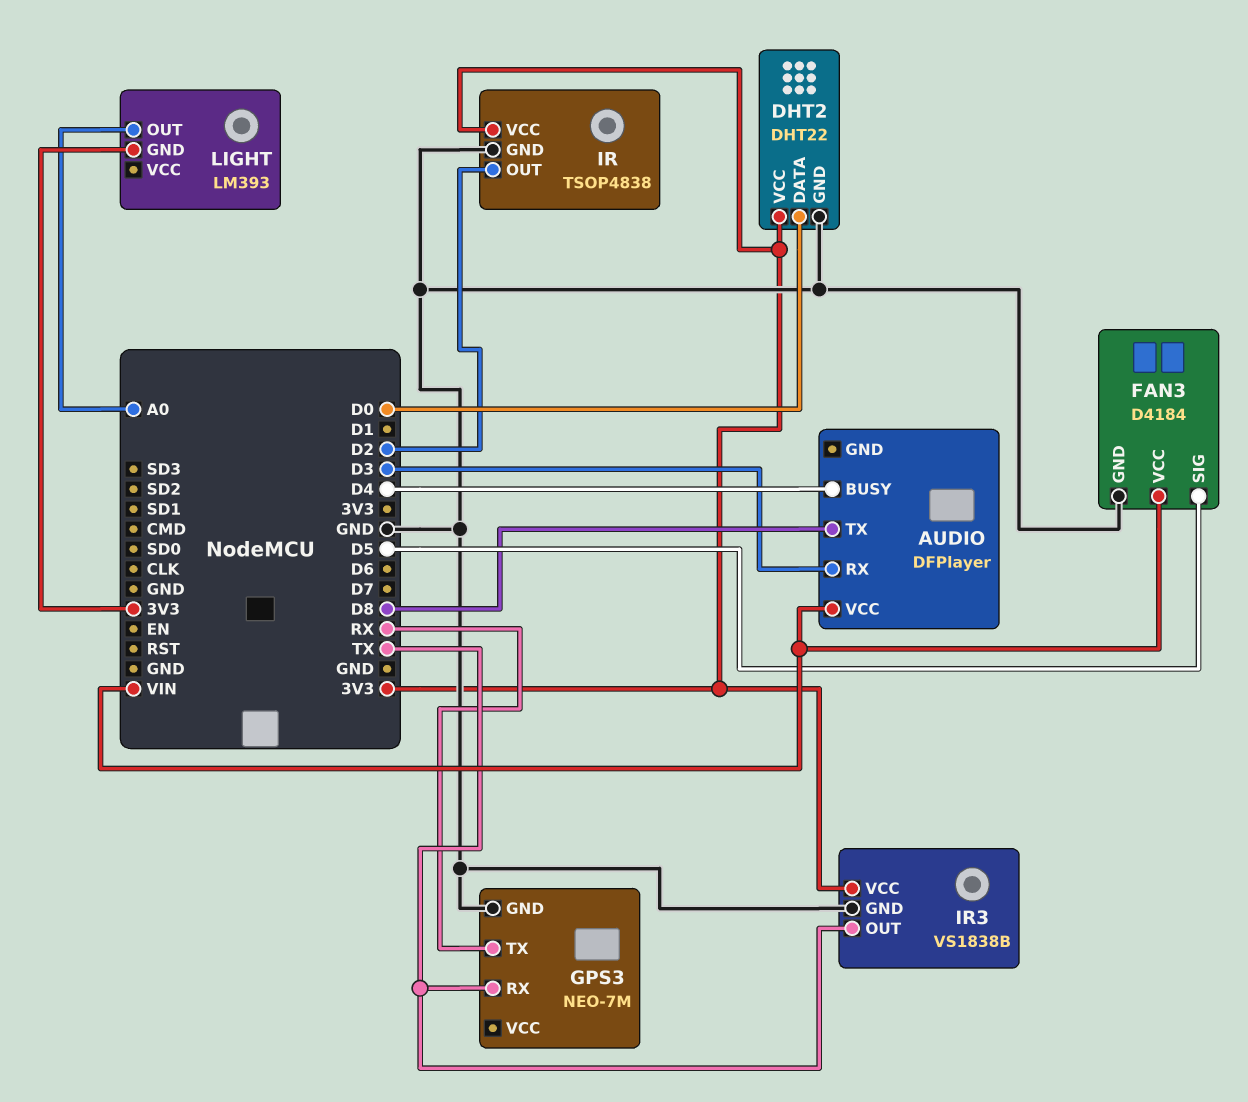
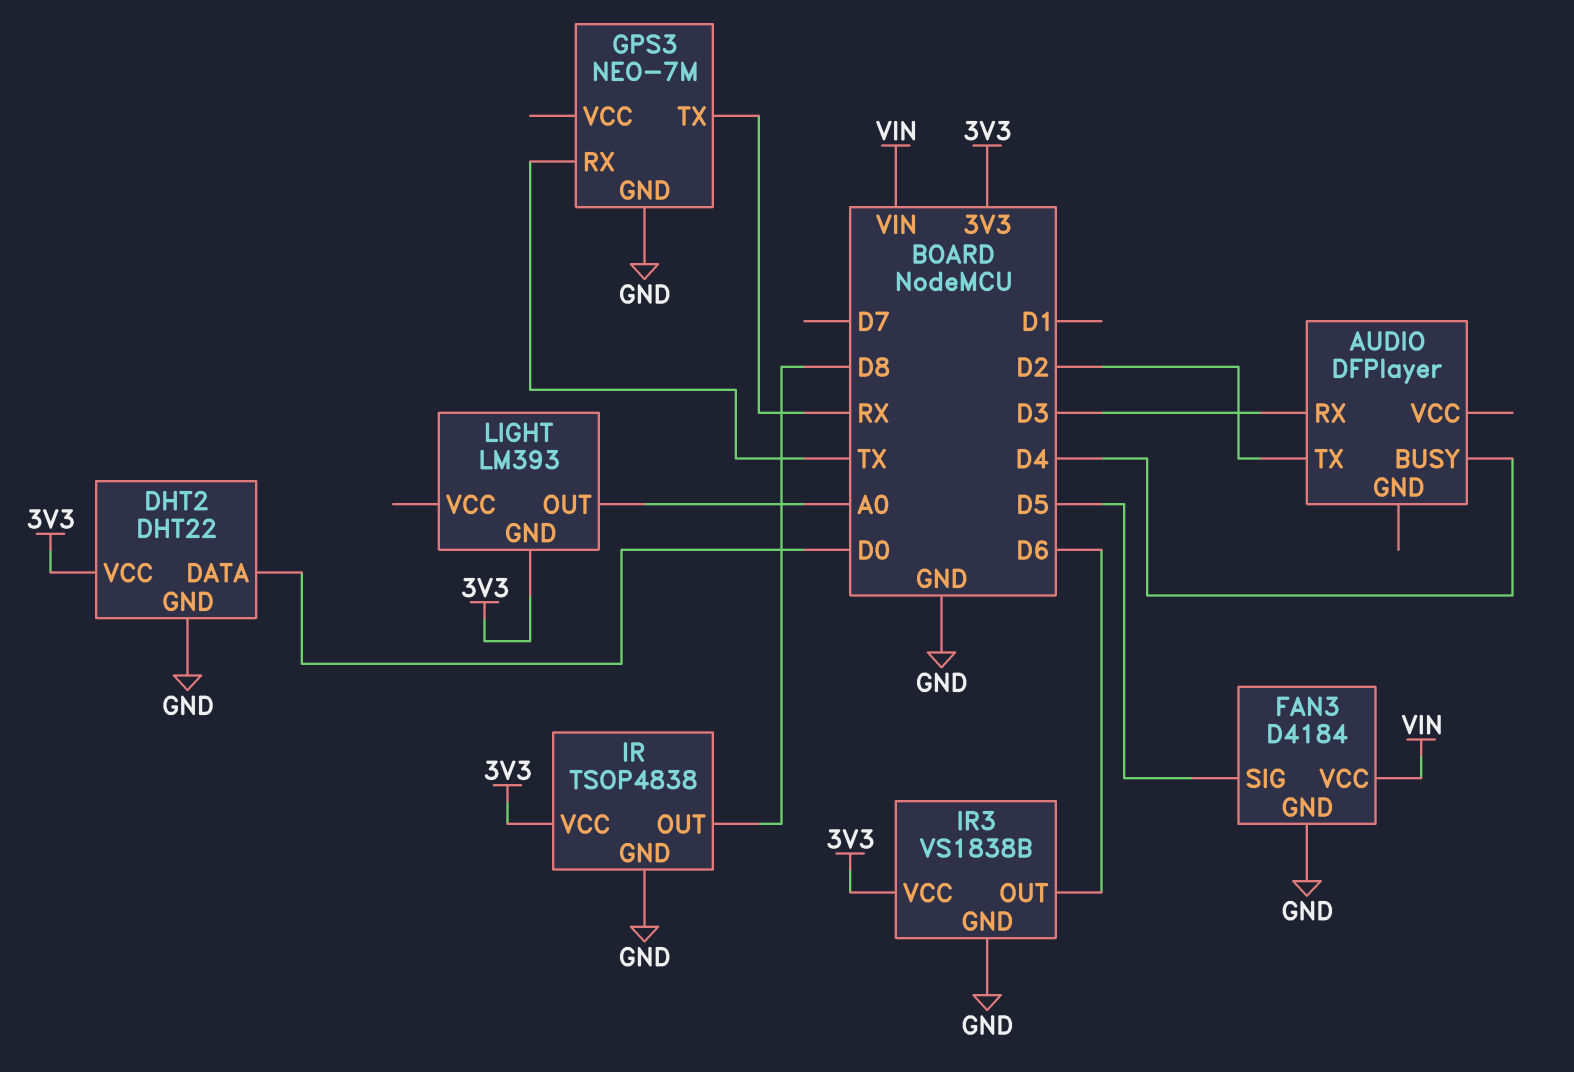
AUDIO pin TX: D8 -> D2
AUDIO pin VCC: VIN -> none
IR pin OUT: D2 -> D8
IR3 pin OUT: TX -> D6

